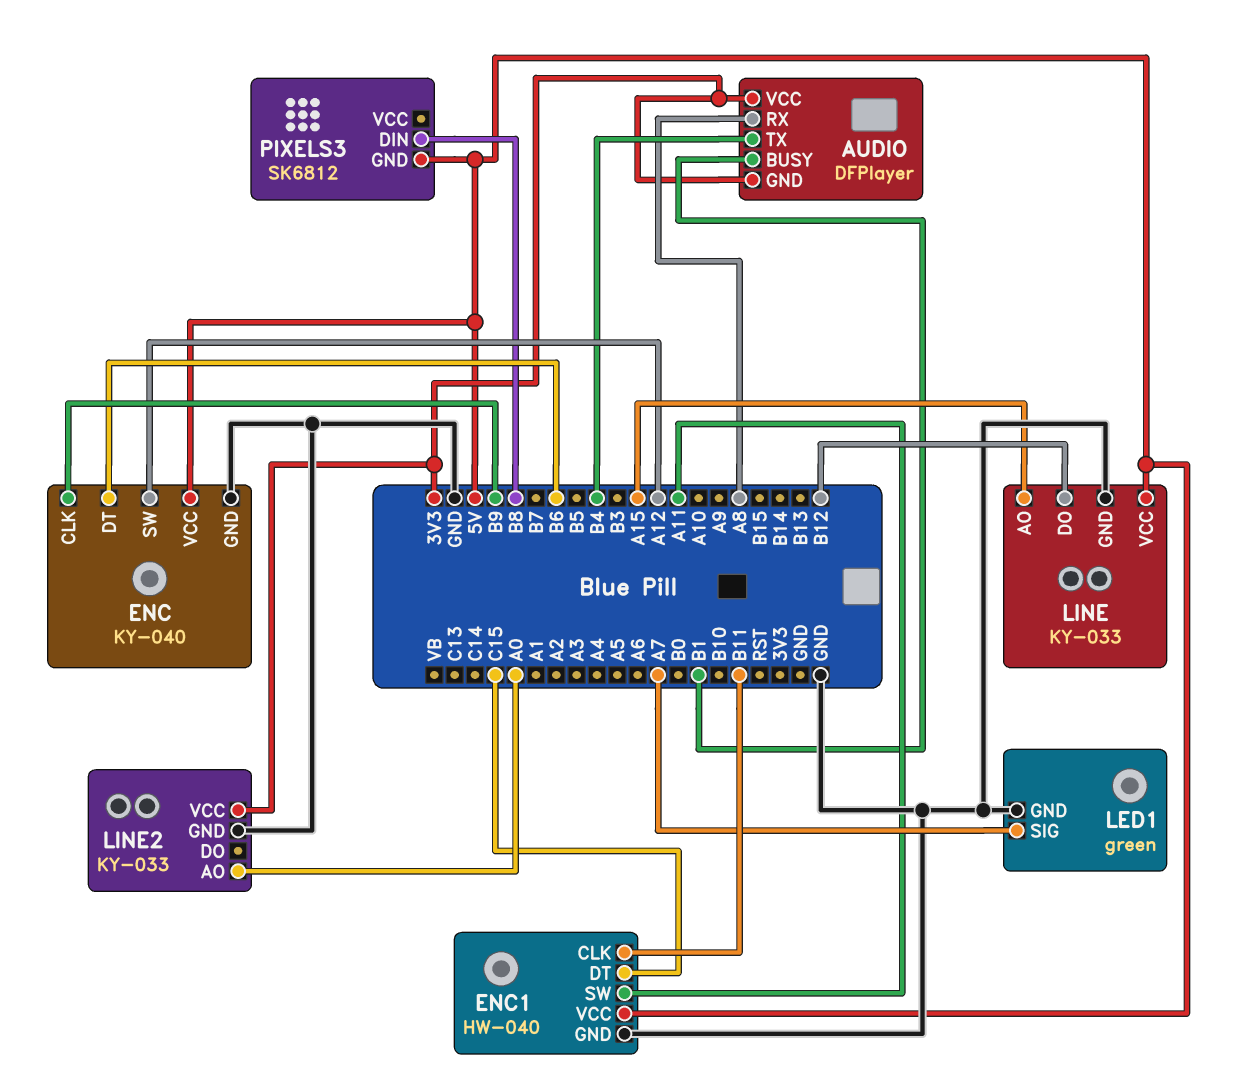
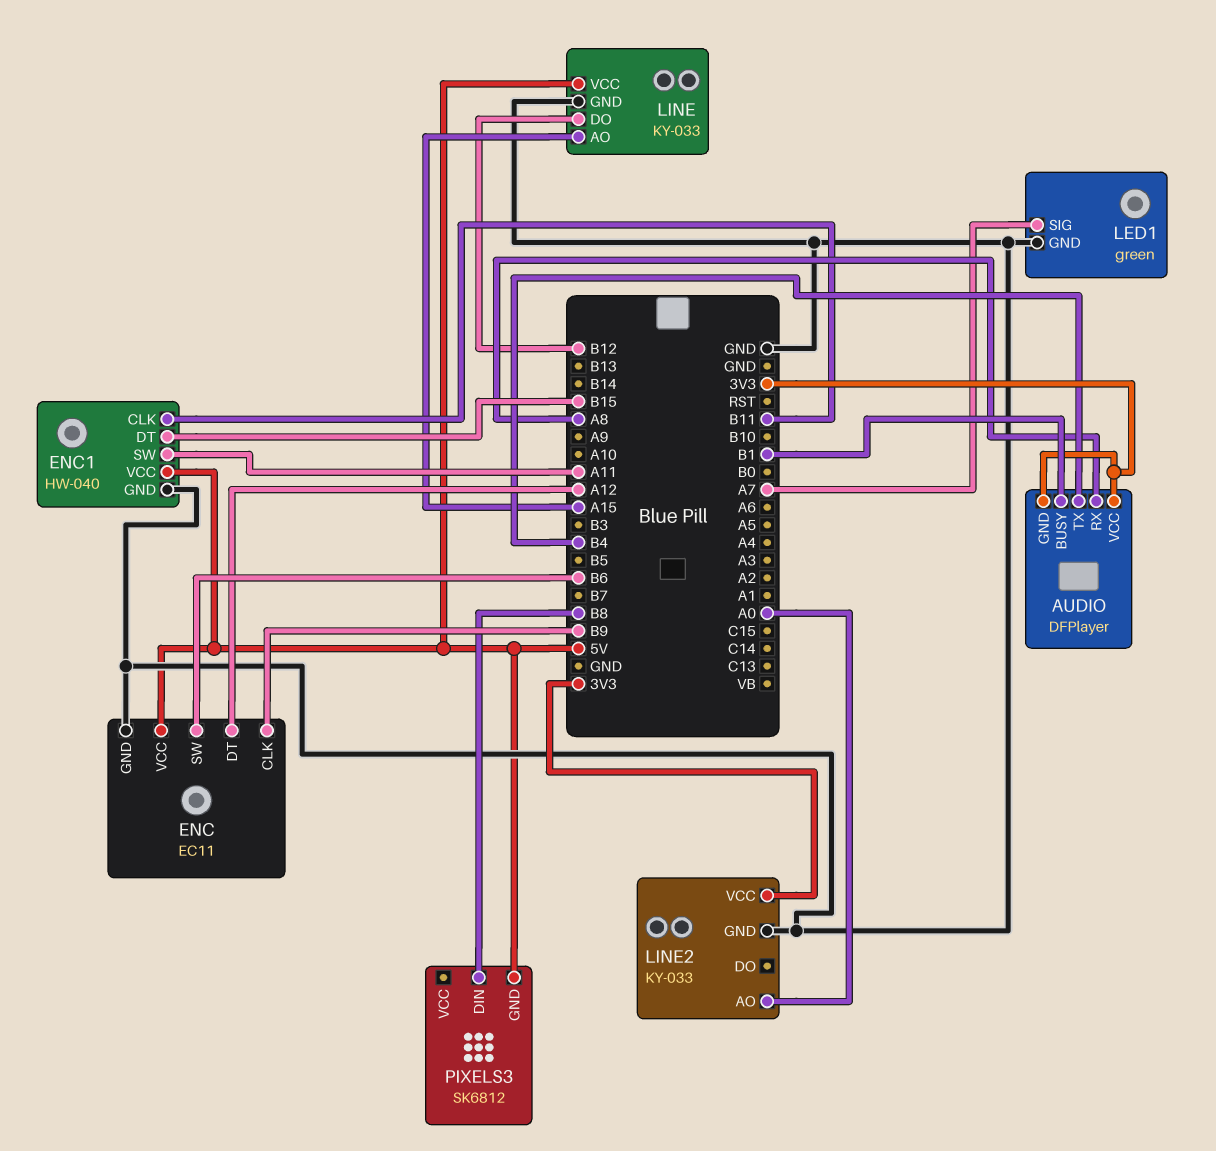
ENC: KY-040 -> EC11
ENC pin DT: B6 -> A12
ENC pin SW: A12 -> B6
ENC1 pin DT: C15 -> B15

